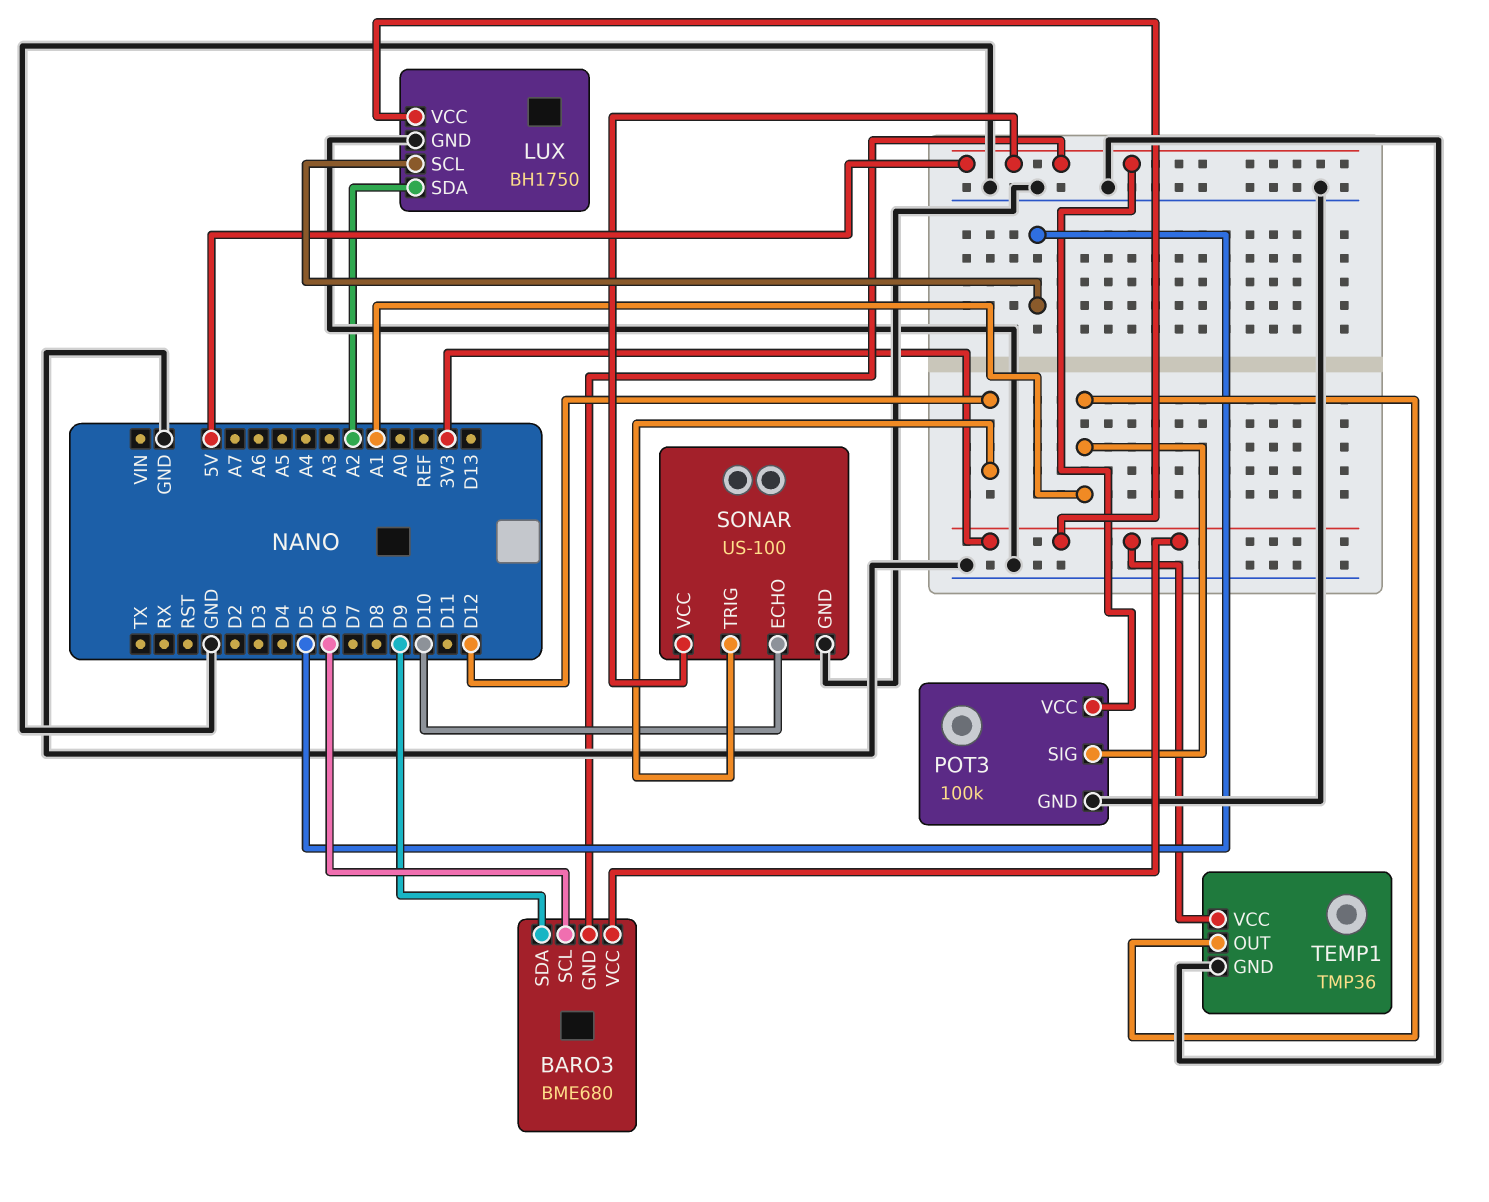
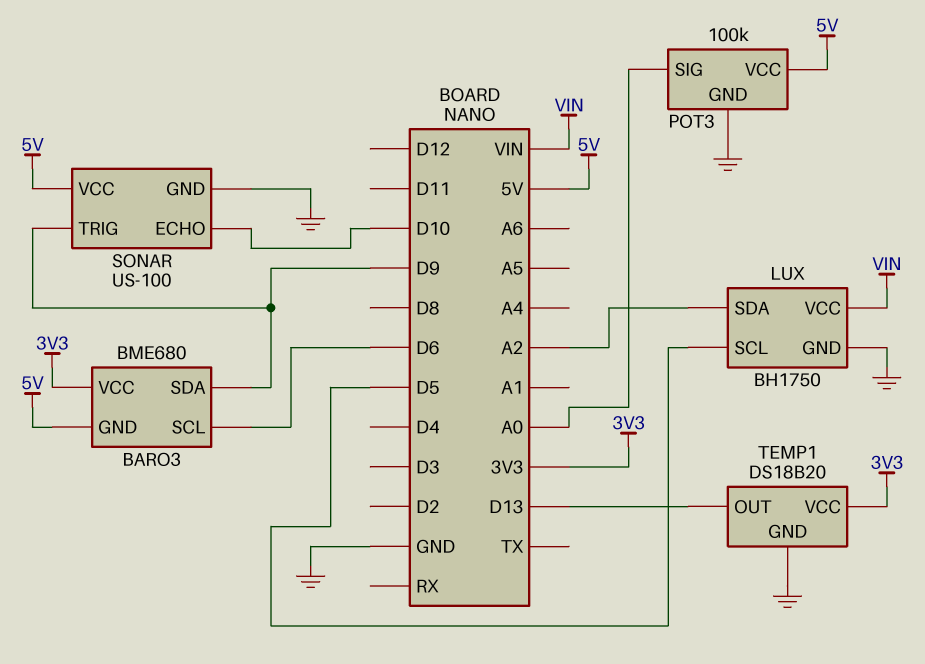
LUX pin VCC: 3V3 -> VIN
POT3 pin SIG: A1 -> A0
SONAR pin TRIG: D12 -> D9
TEMP1: TMP36 -> DS18B20
TEMP1 pin OUT: A1 -> D13

